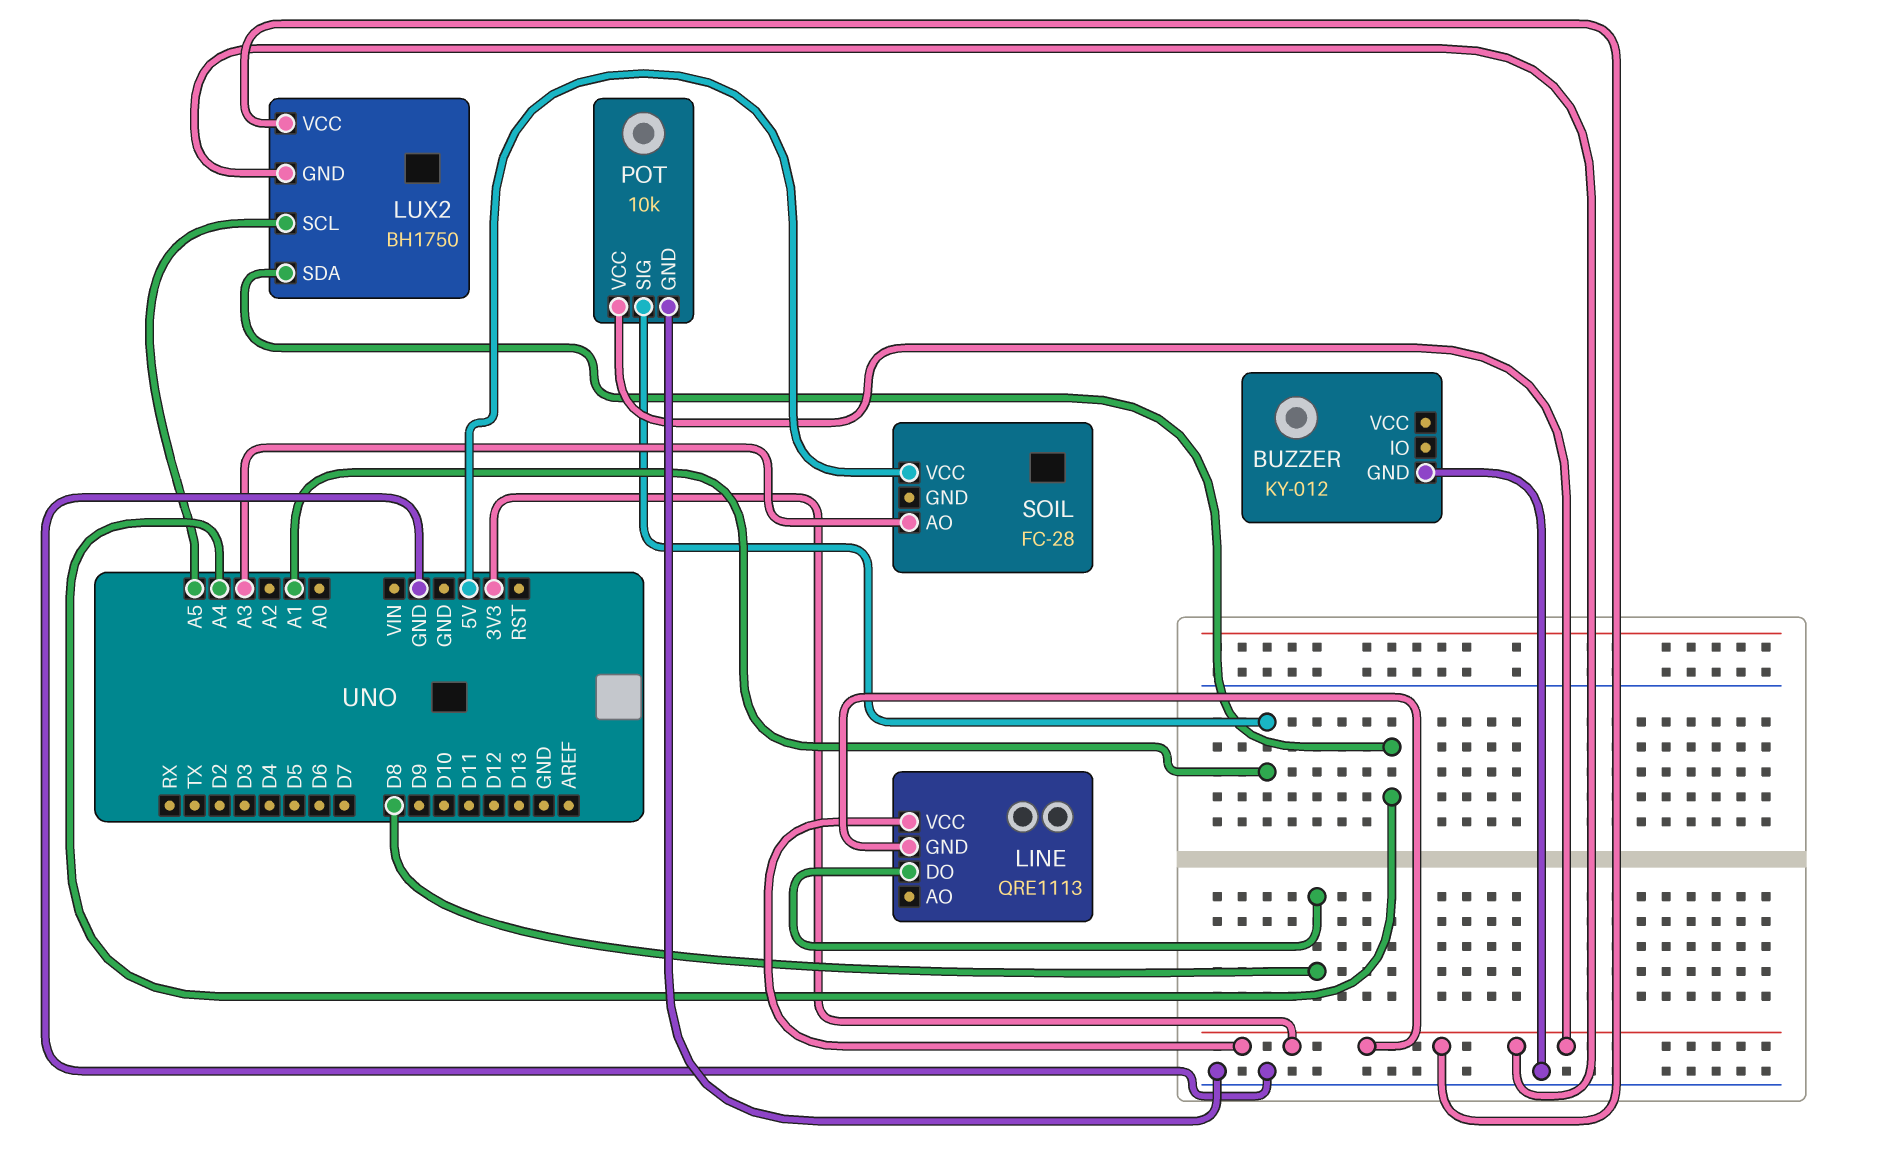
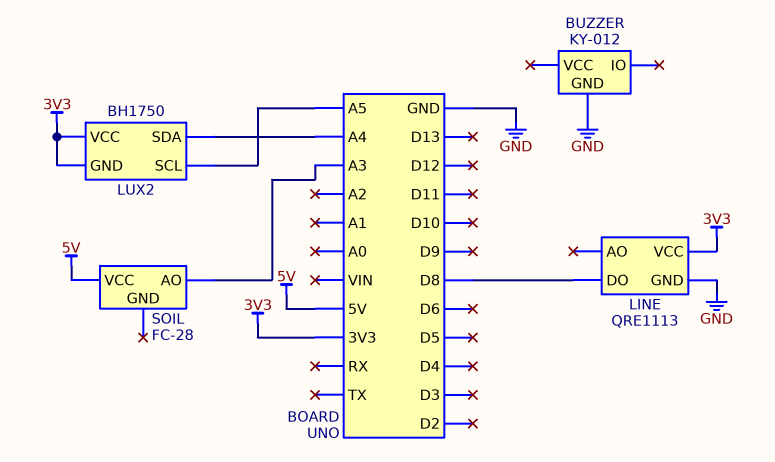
LINE pin GND: 3V3 -> GND
POT: 10k -> none
POT pin GND: GND -> none
POT pin SIG: A1 -> none
POT pin VCC: 3V3 -> none

